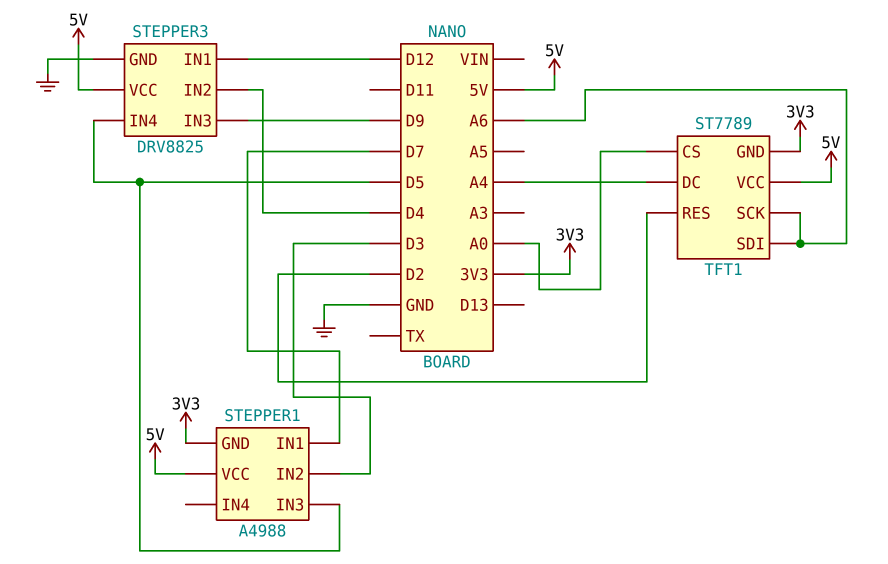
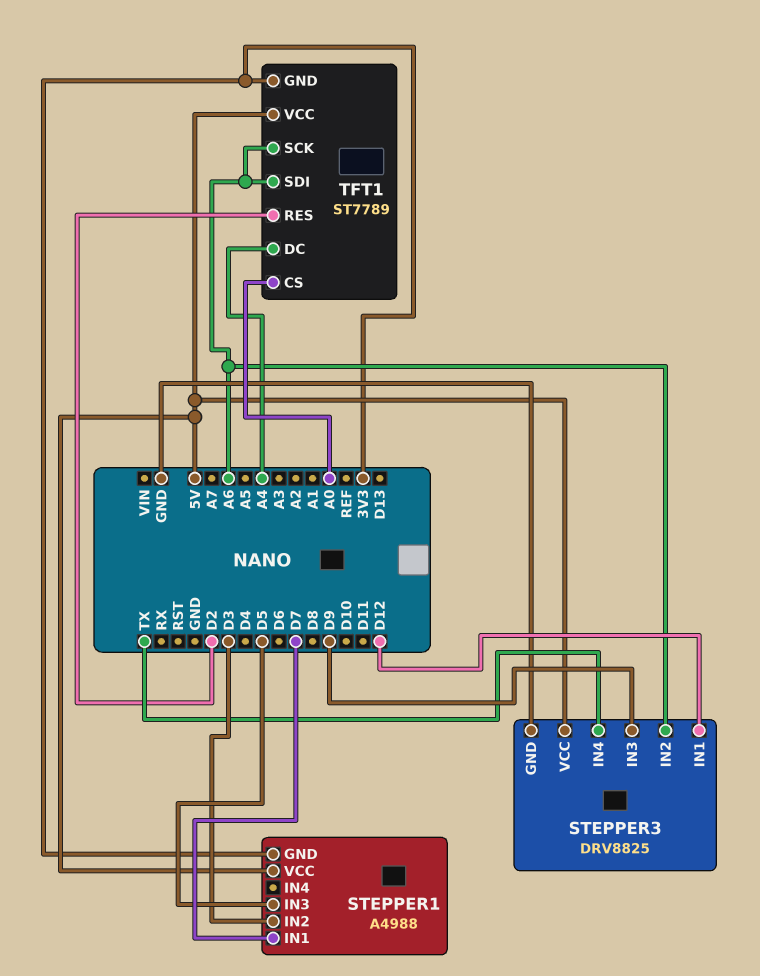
STEPPER3 pin IN2: D4 -> A6
STEPPER3 pin IN4: D5 -> TX

